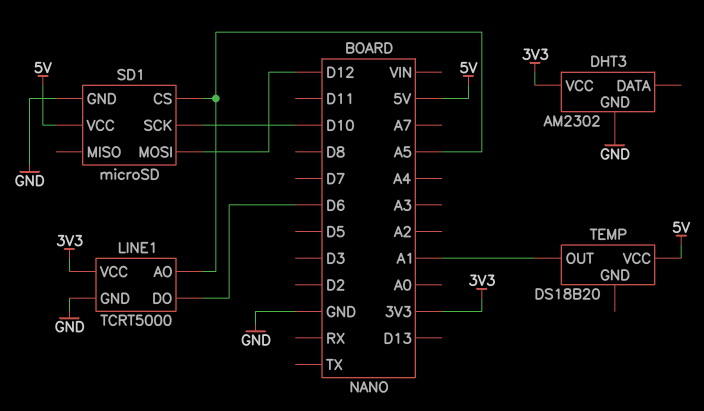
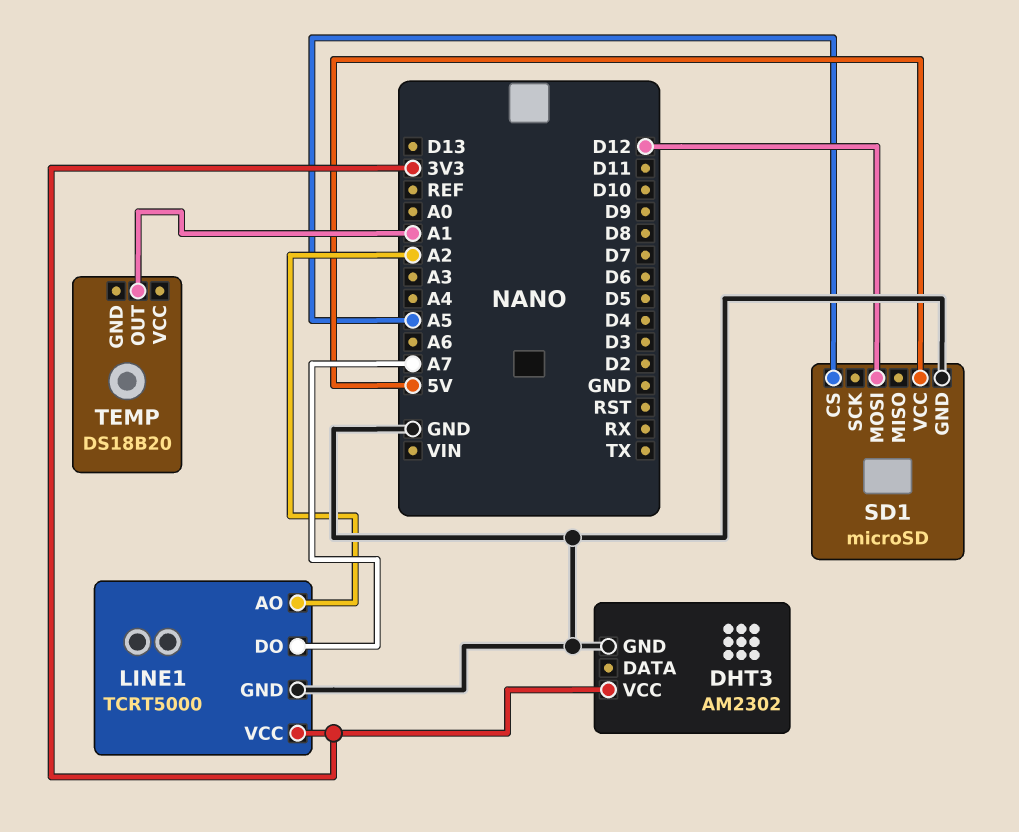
LINE1 pin AO: A5 -> A2
LINE1 pin DO: D6 -> A7
SD1 pin SCK: D10 -> none
TEMP pin VCC: 5V -> none

